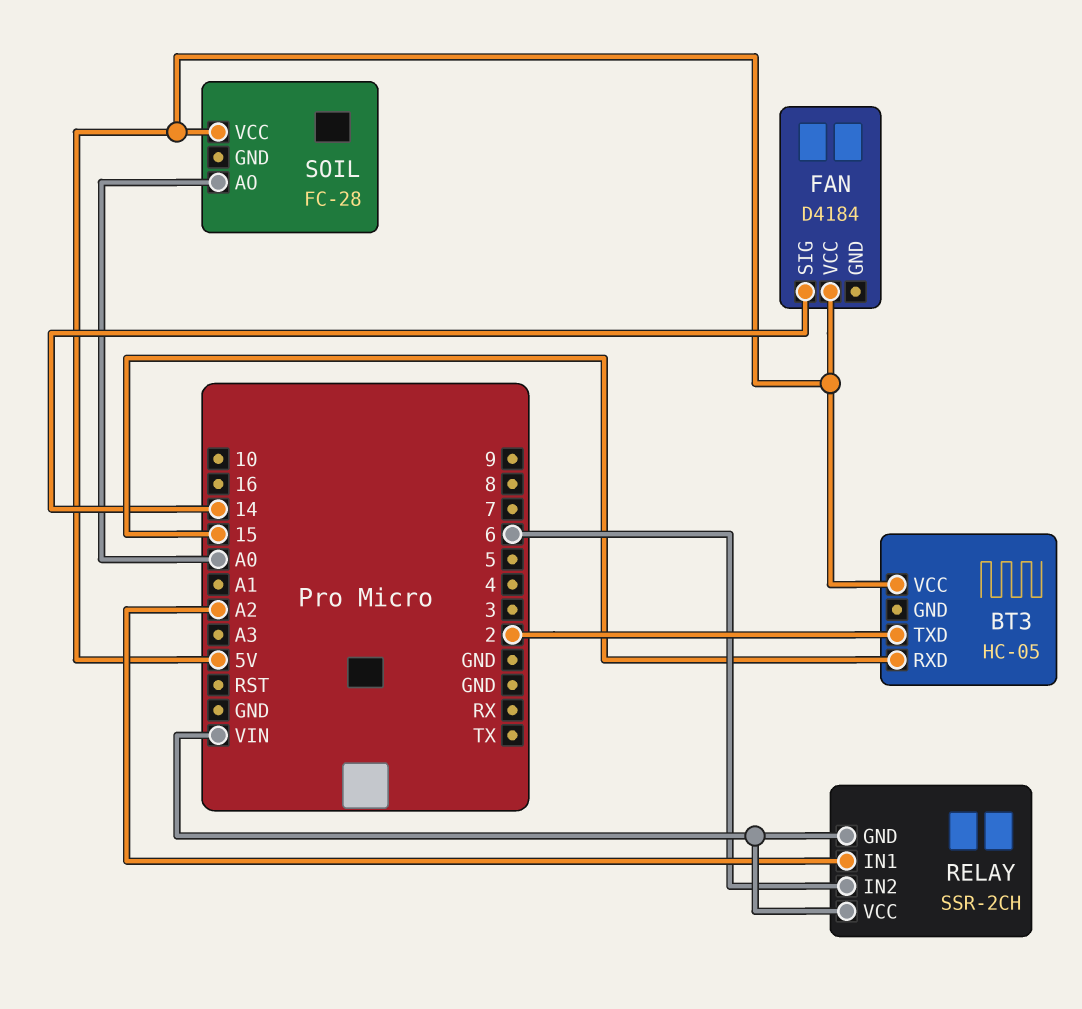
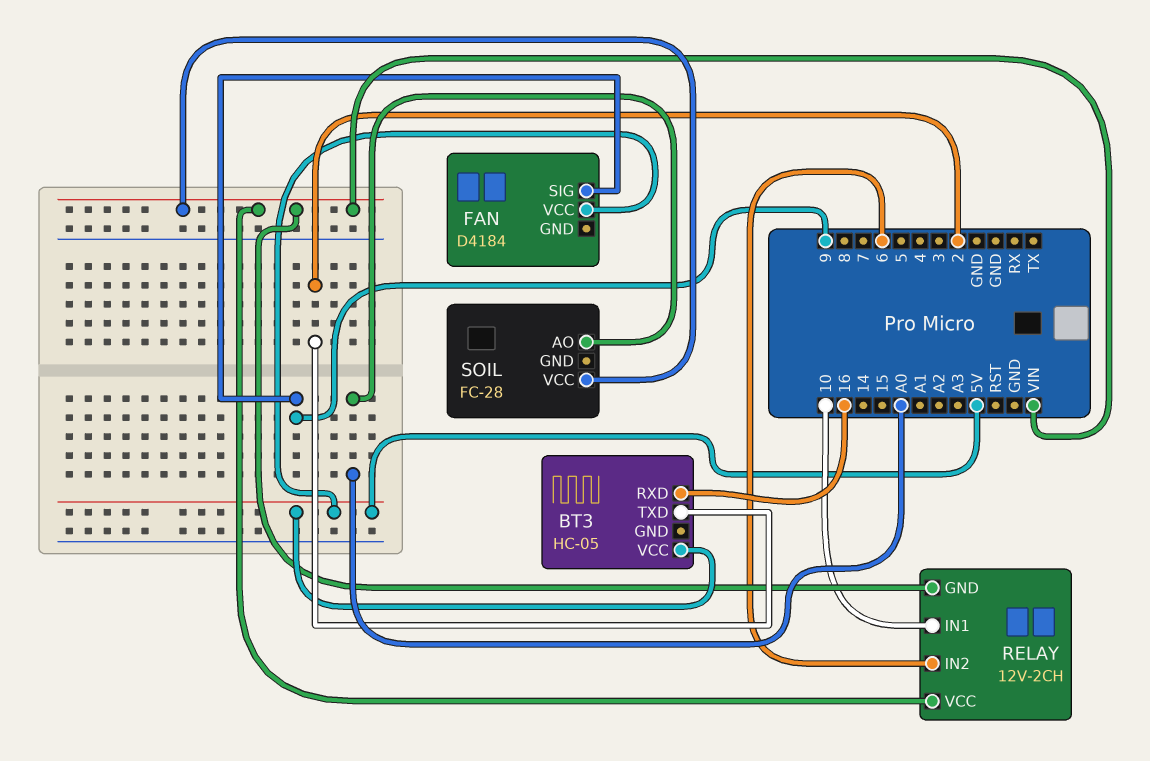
BT3 pin RXD: 15 -> 16
FAN pin SIG: 14 -> 9
RELAY: SSR-2CH -> 12V-2CH
RELAY pin IN1: A2 -> 10
SOIL pin VCC: 5V -> VIN

